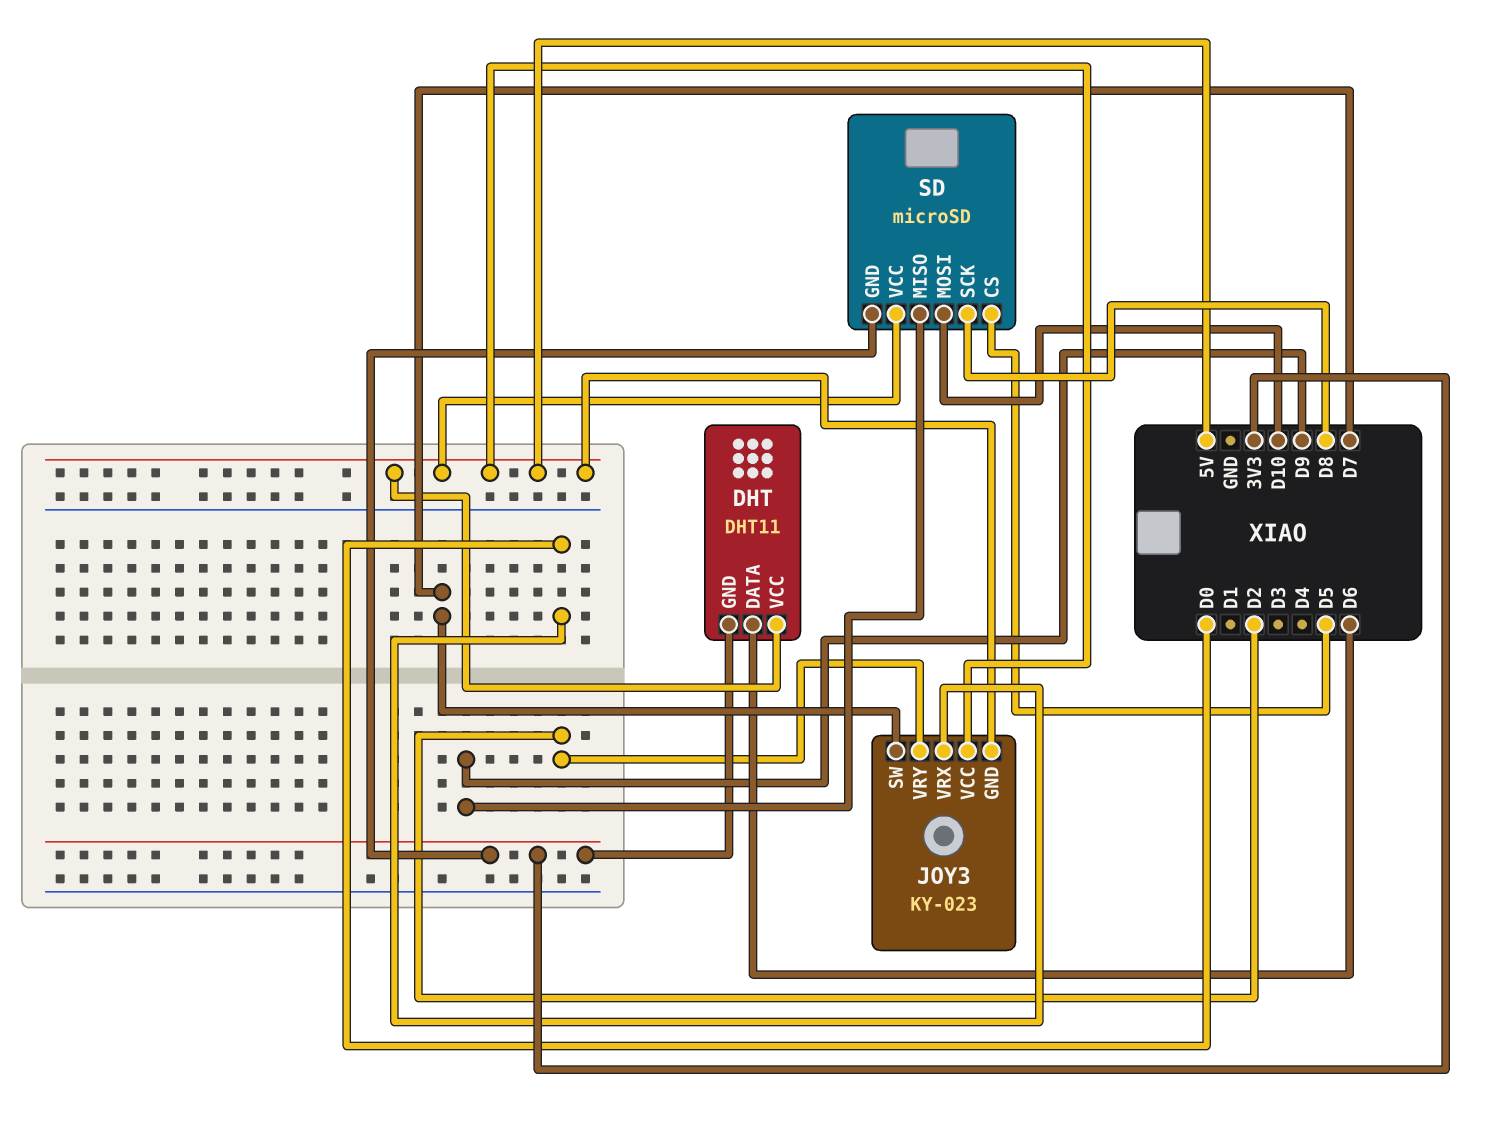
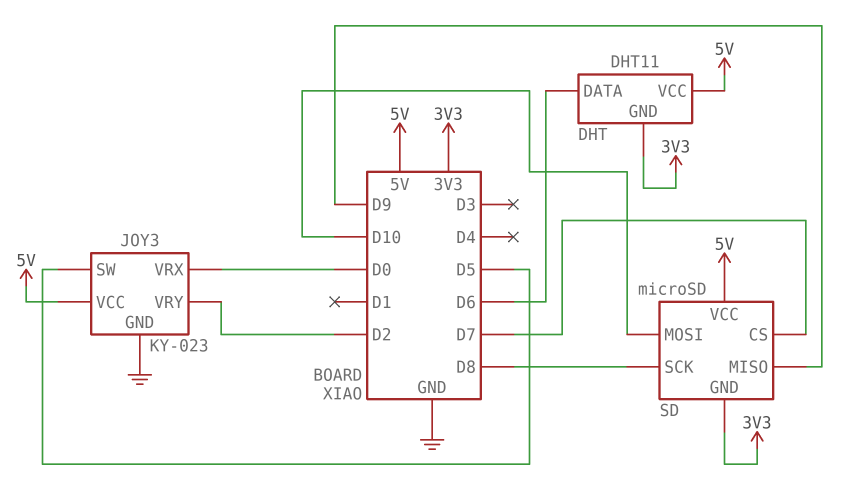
JOY3 pin GND: 5V -> GND
JOY3 pin SW: D7 -> D5
SD pin CS: D5 -> D7

